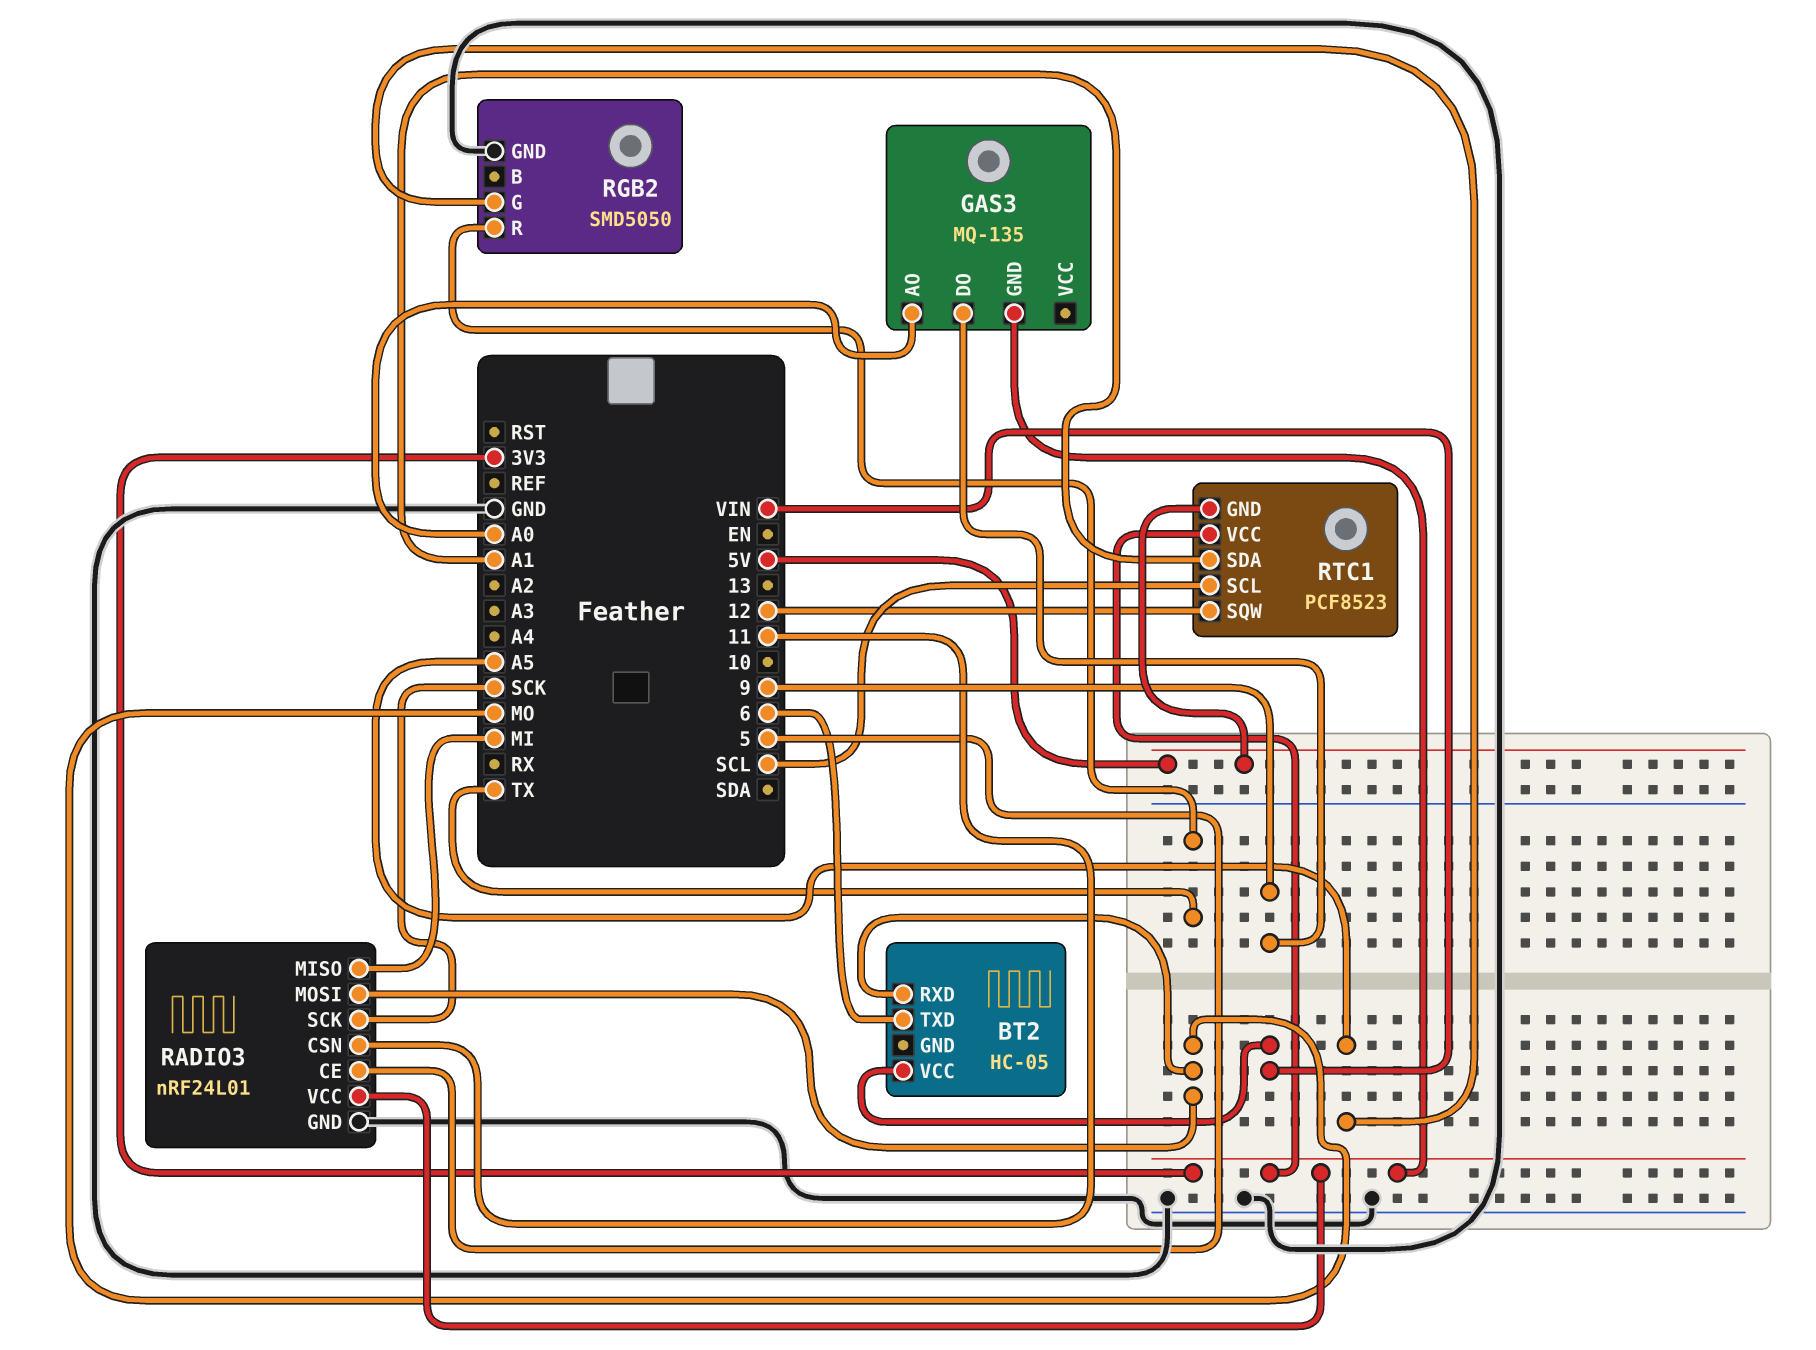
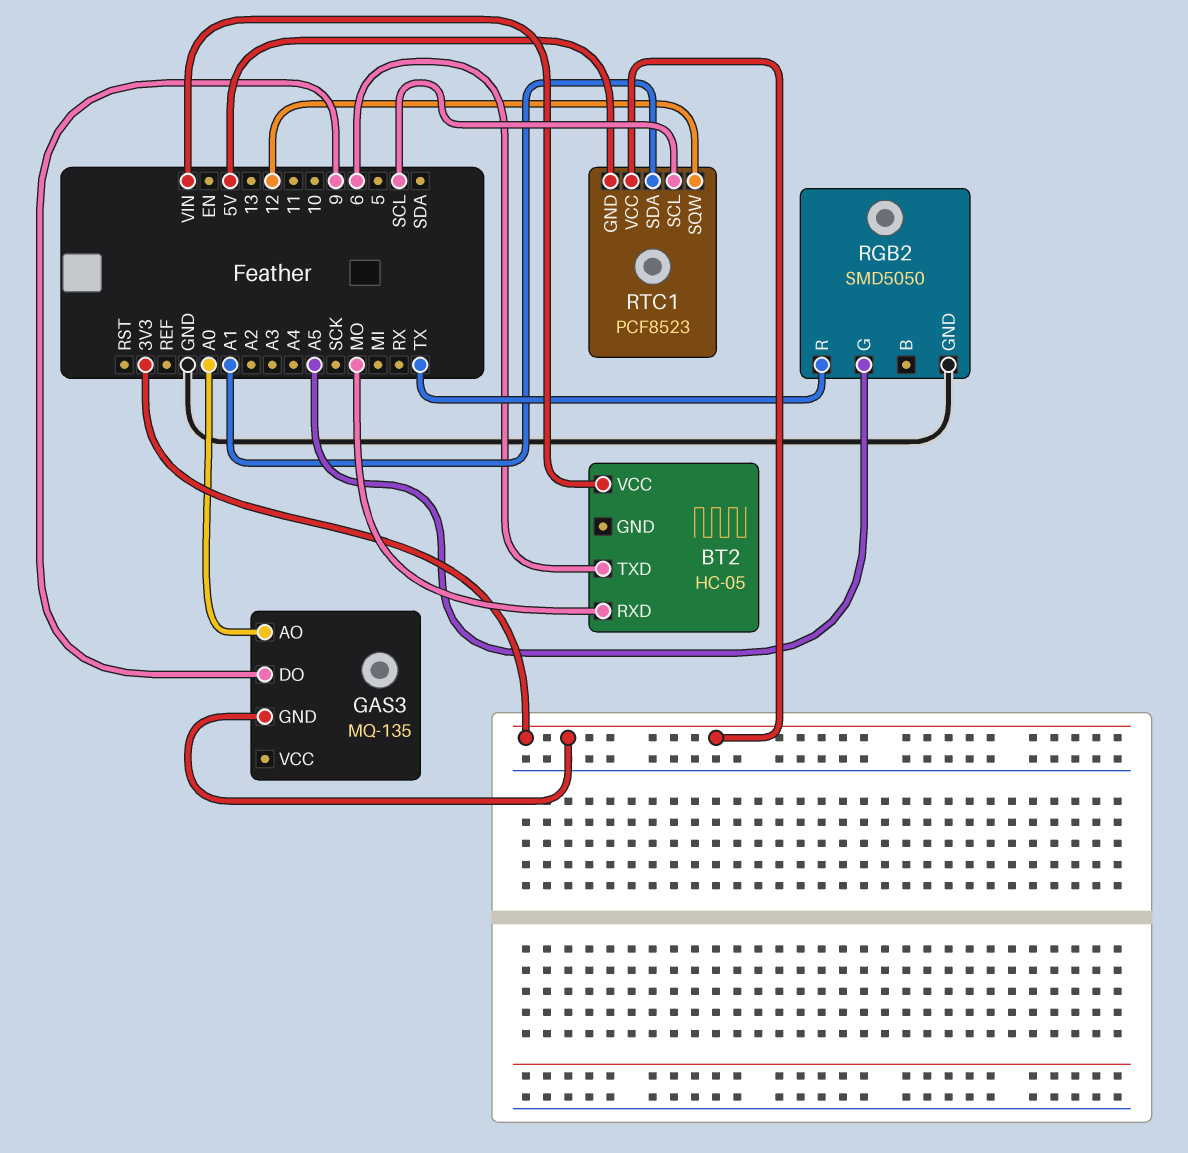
RADIO3: nRF24L01 -> none
RADIO3 pin CE: 5 -> none
RADIO3 pin CSN: 11 -> none
RADIO3 pin GND: GND -> none
RADIO3 pin MISO: MI -> none
RADIO3 pin MOSI: MO -> none
RADIO3 pin SCK: SCK -> none
RADIO3 pin VCC: 3V3 -> none

